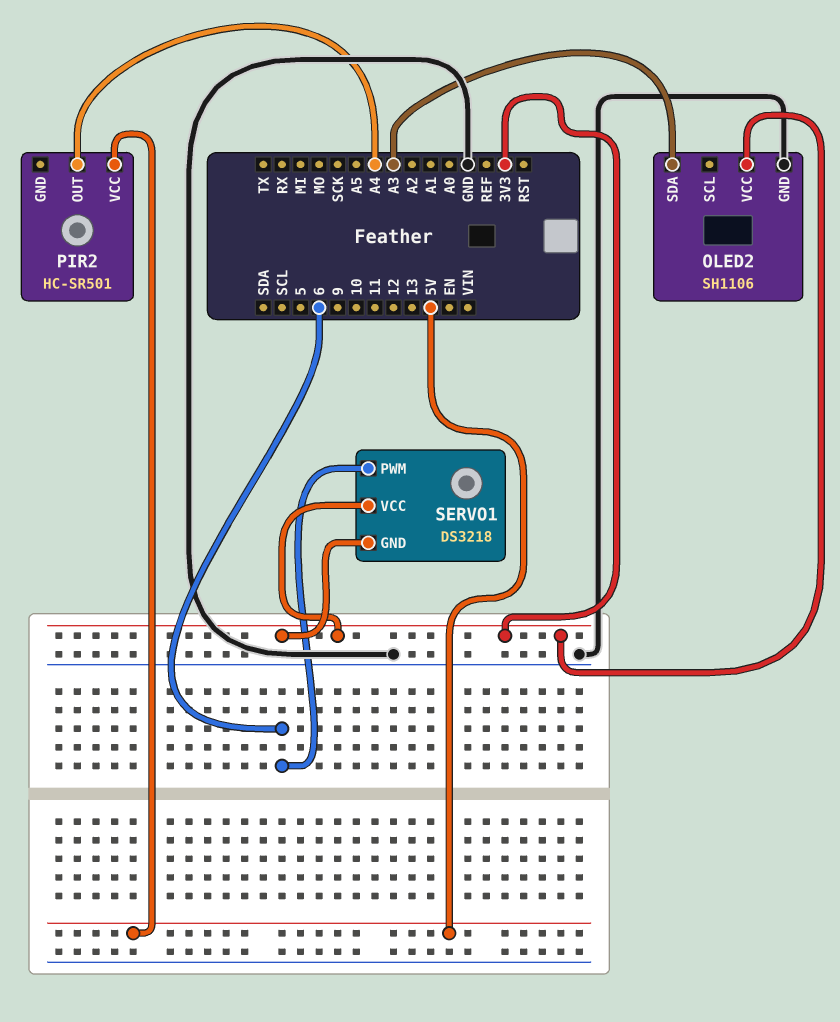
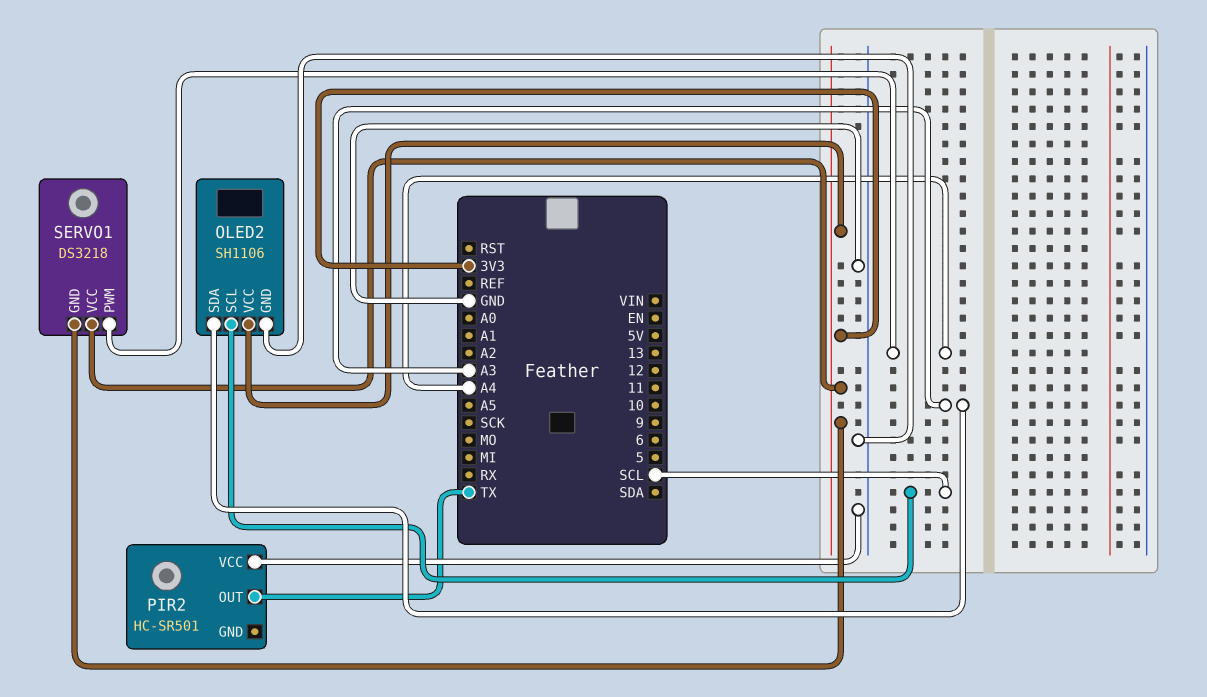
OLED2 pin SCL: none -> SCL
PIR2 pin OUT: A4 -> TX
PIR2 pin VCC: 5V -> GND
SERVO1 pin PWM: 6 -> A4

